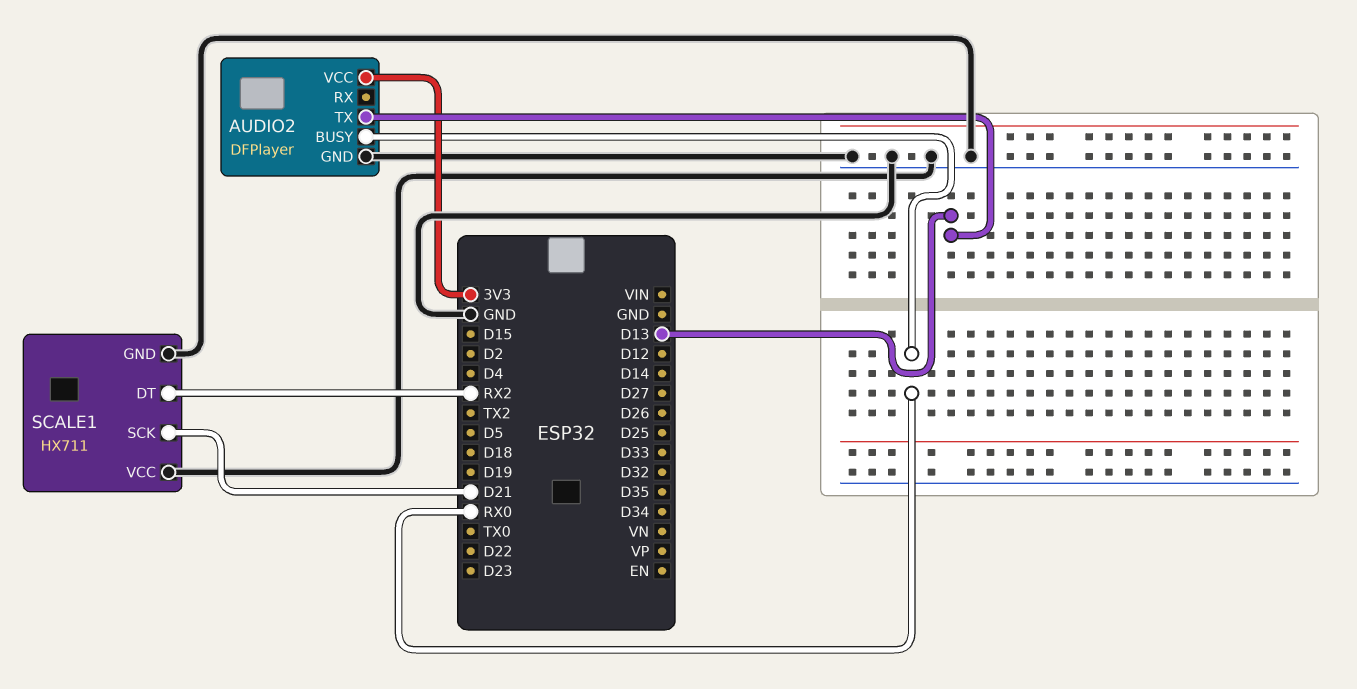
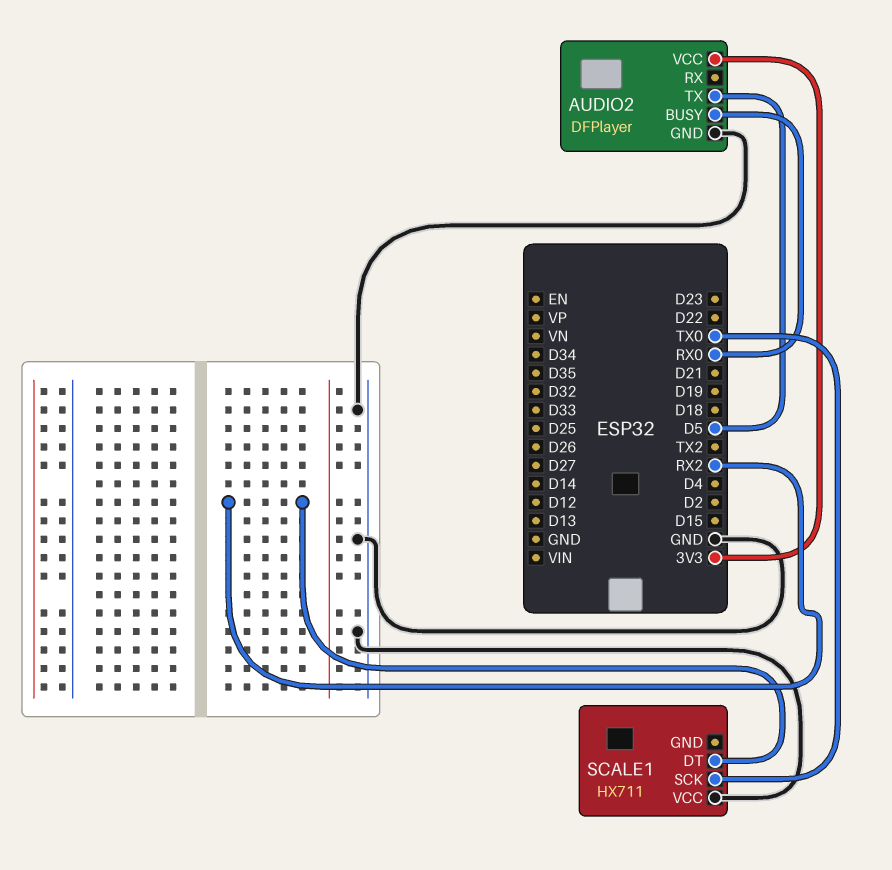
AUDIO2 pin TX: D13 -> D5
SCALE1 pin GND: GND -> none
SCALE1 pin SCK: D21 -> TX0

